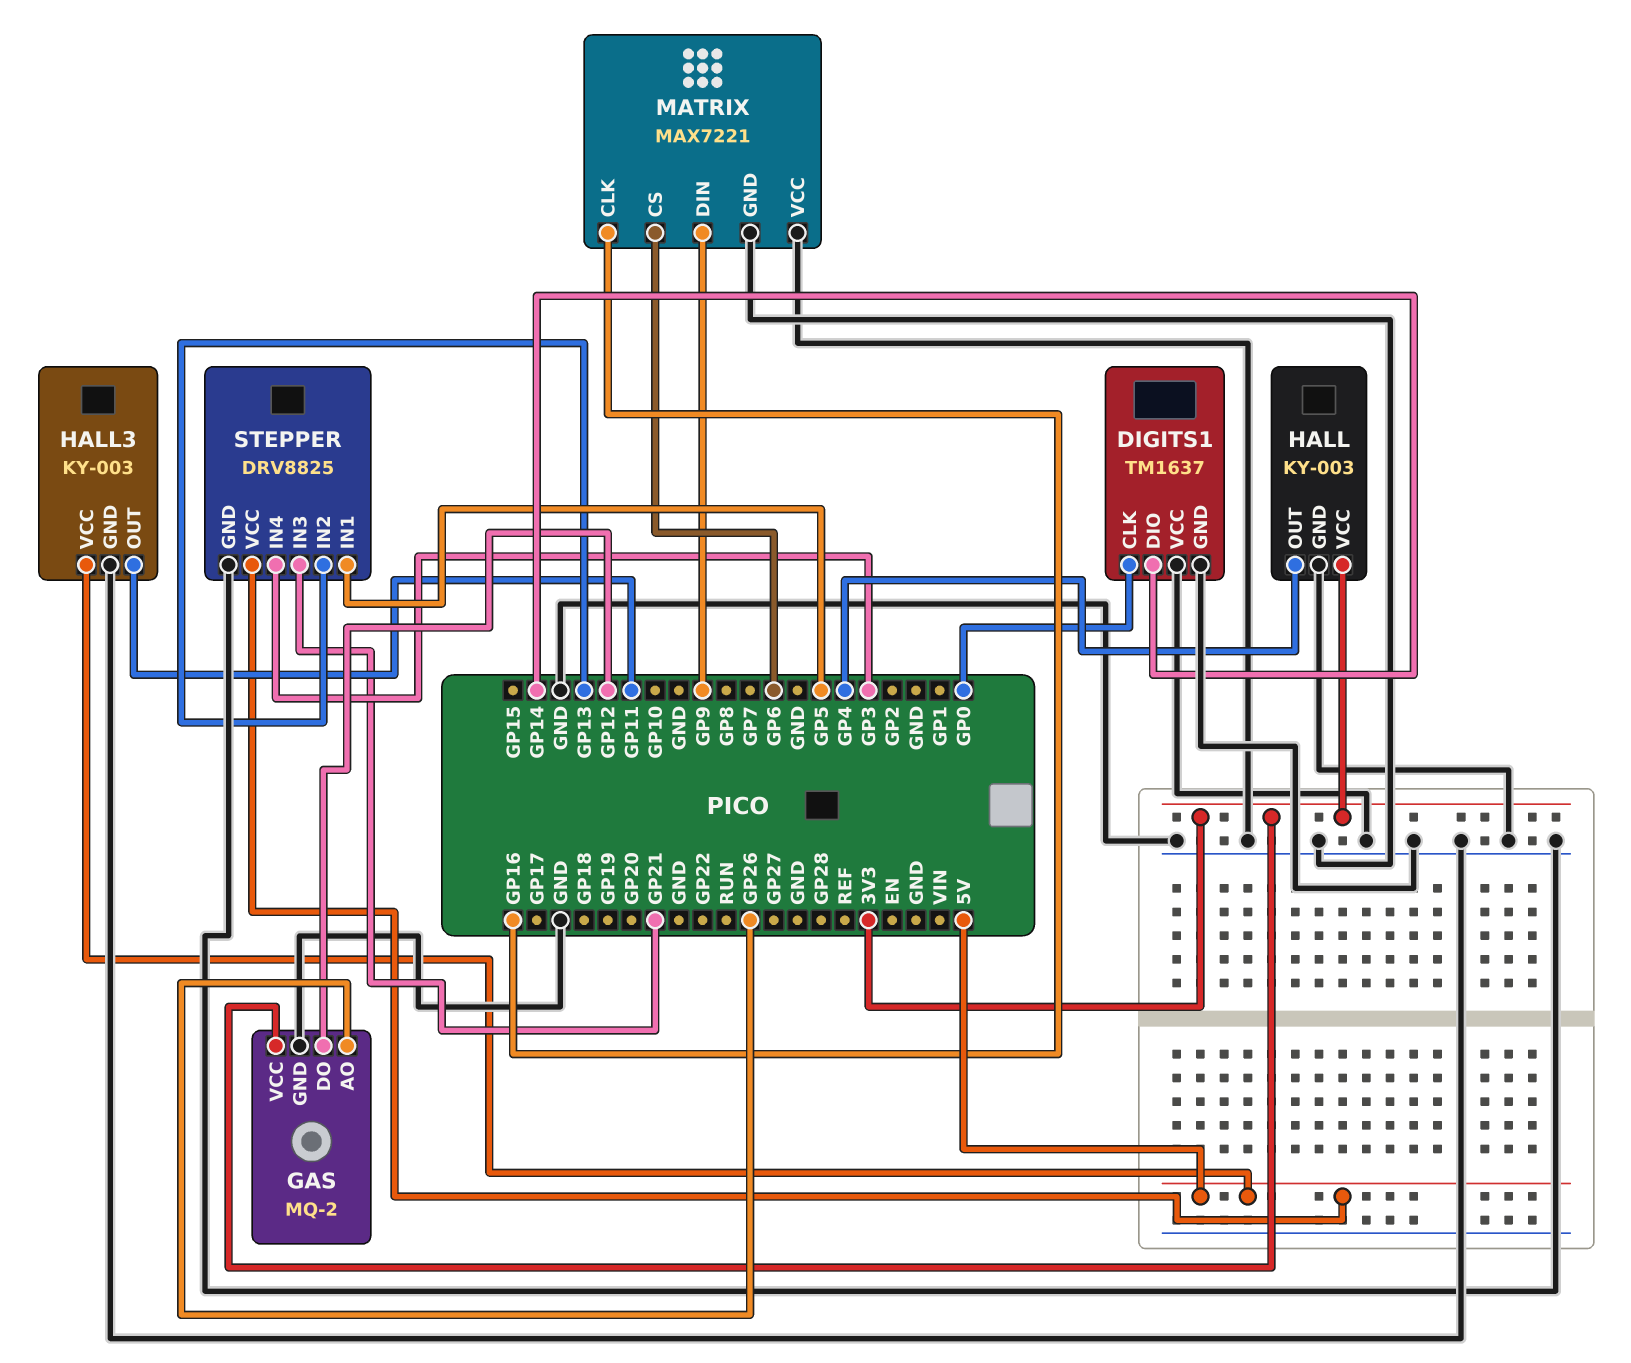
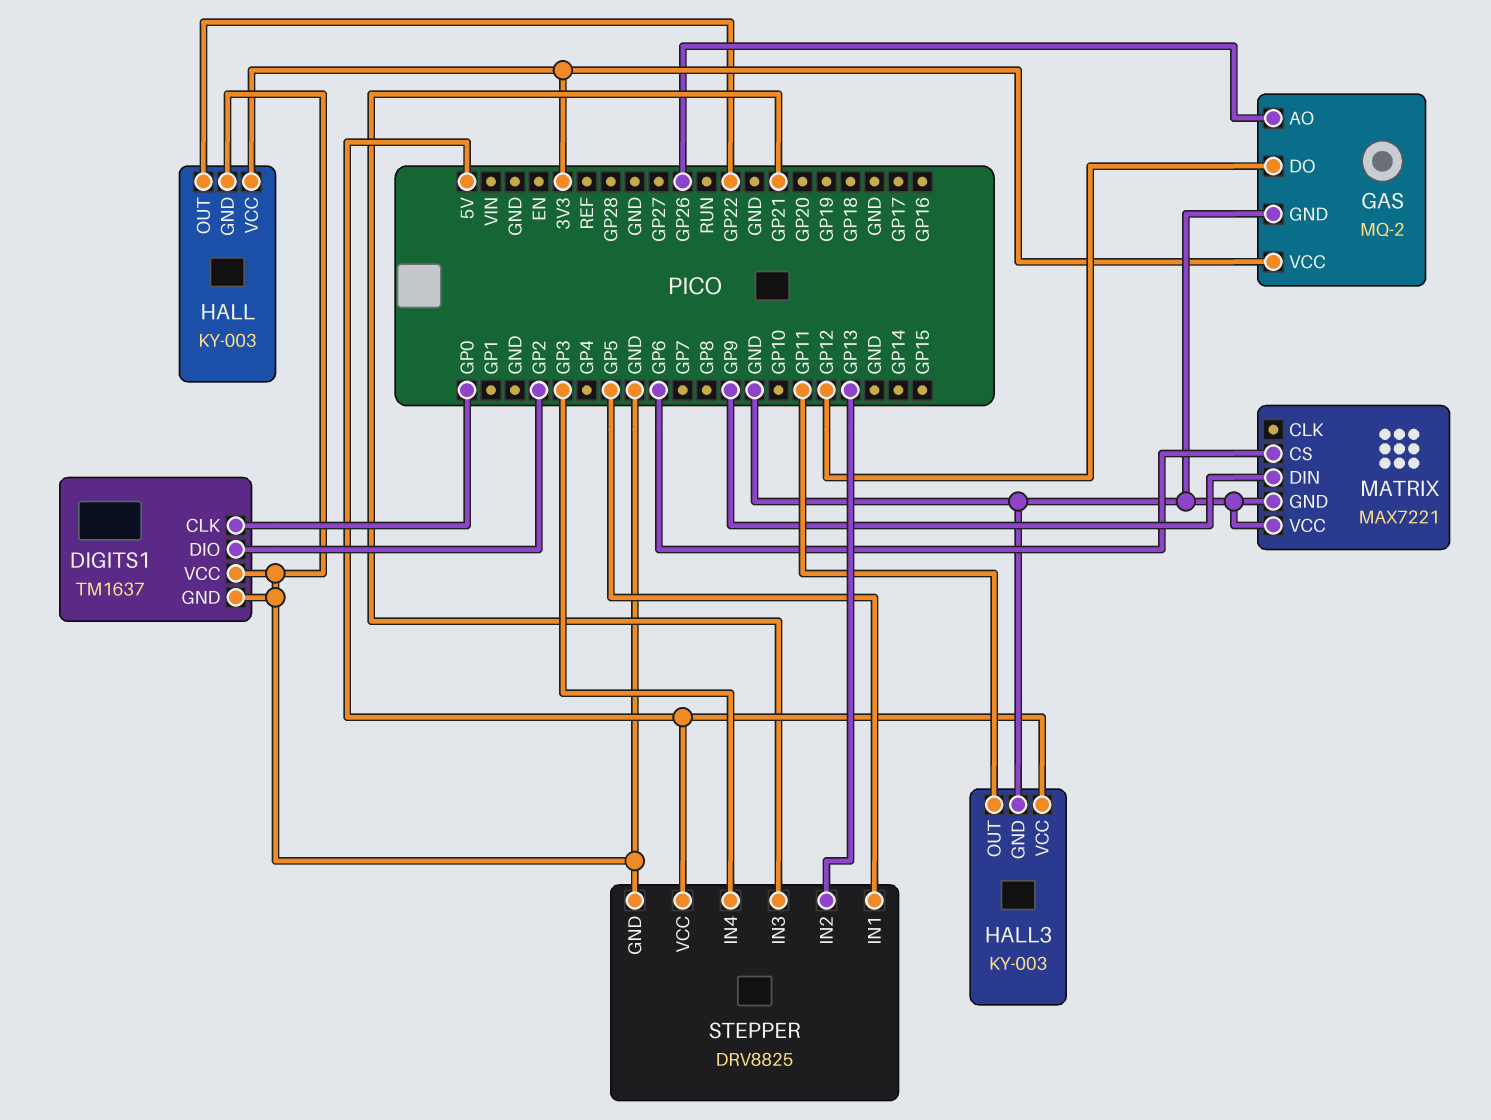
DIGITS1 pin DIO: GP14 -> GP2
HALL pin OUT: GP4 -> GP22
MATRIX pin CLK: GP16 -> none

